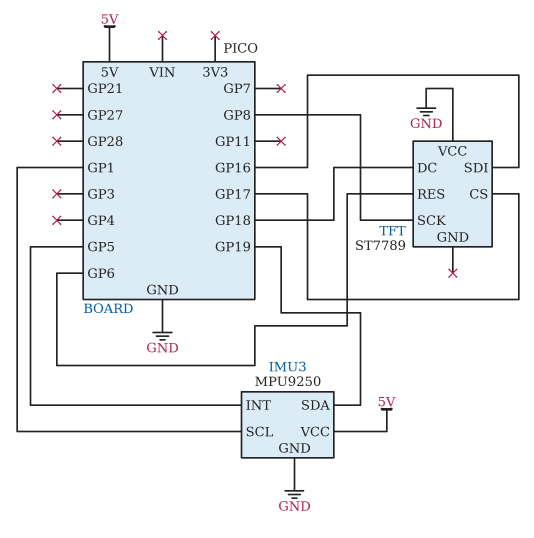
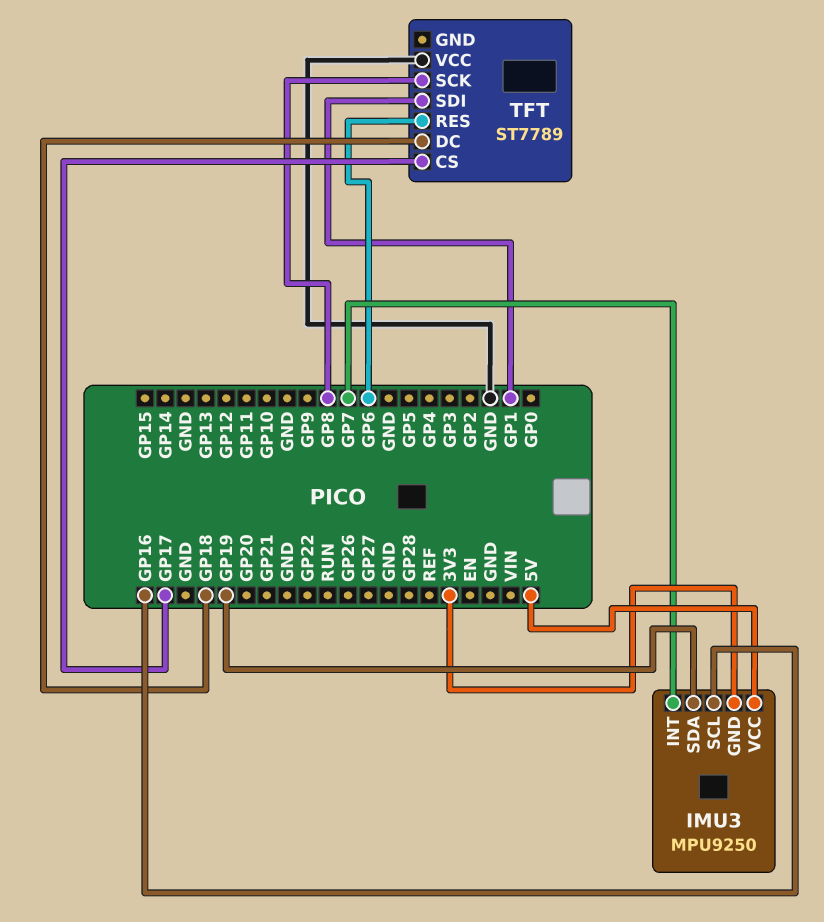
IMU3 pin GND: GND -> 3V3
IMU3 pin INT: GP5 -> GP7
IMU3 pin SCL: GP1 -> GP16
TFT pin SDI: GP16 -> GP1

